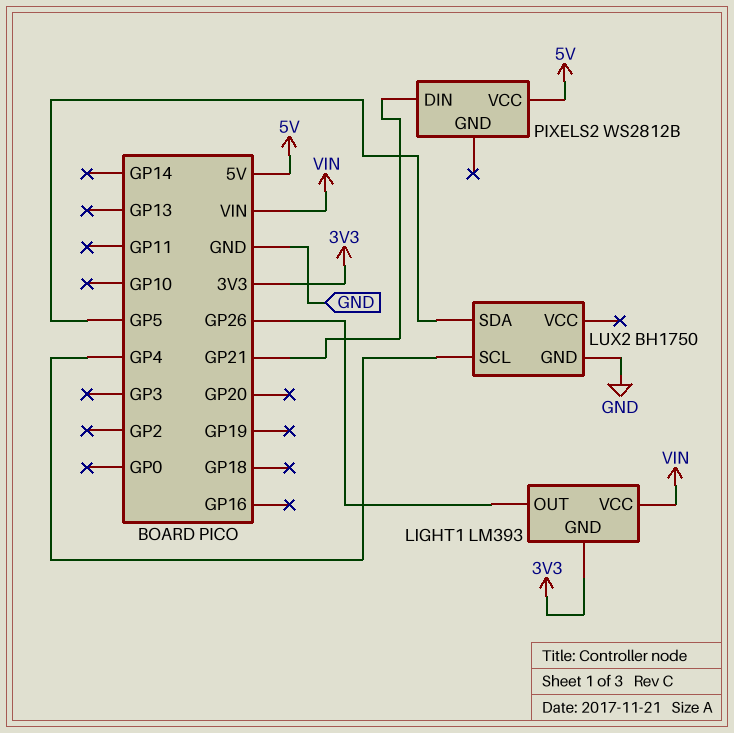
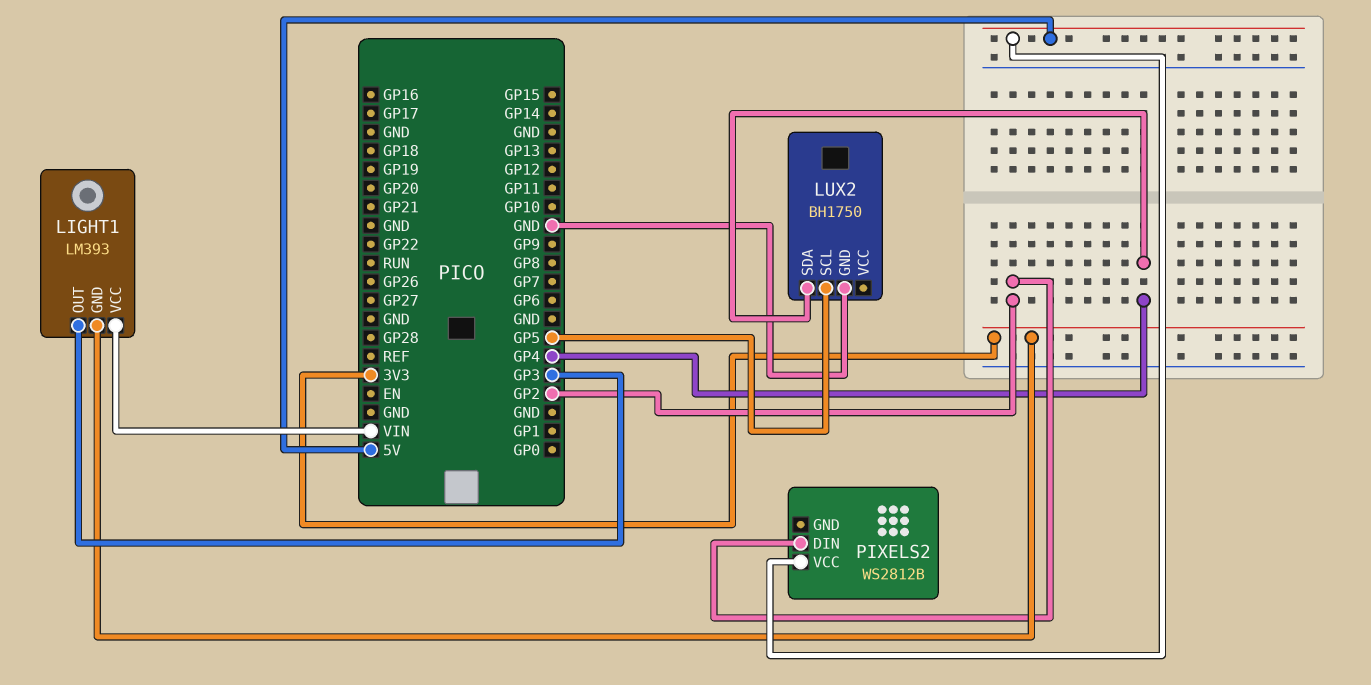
LIGHT1 pin OUT: GP26 -> GP3
LUX2 pin SCL: GP4 -> GP5
LUX2 pin SDA: GP5 -> GP4
PIXELS2 pin DIN: GP21 -> GP2

